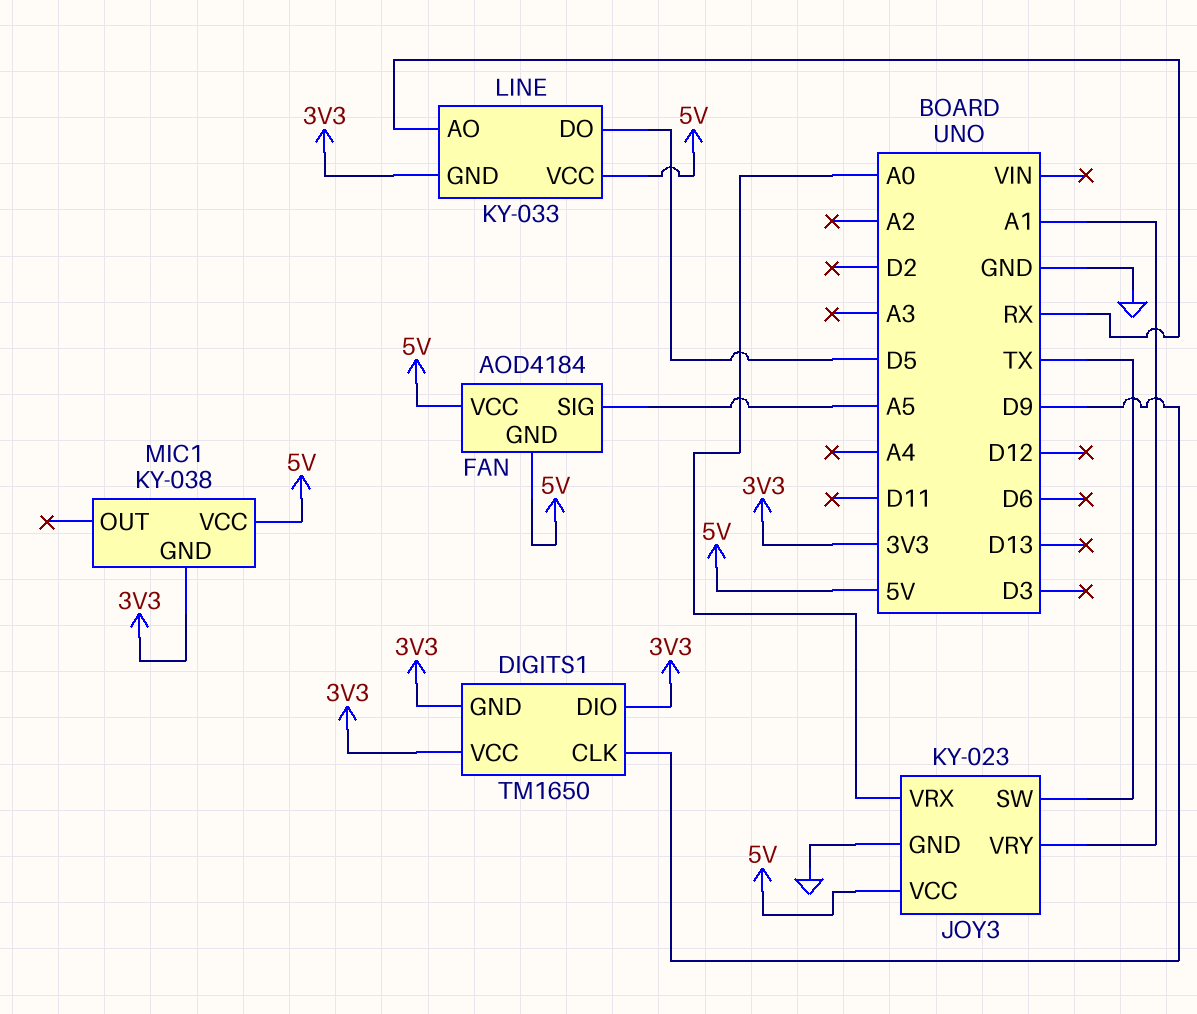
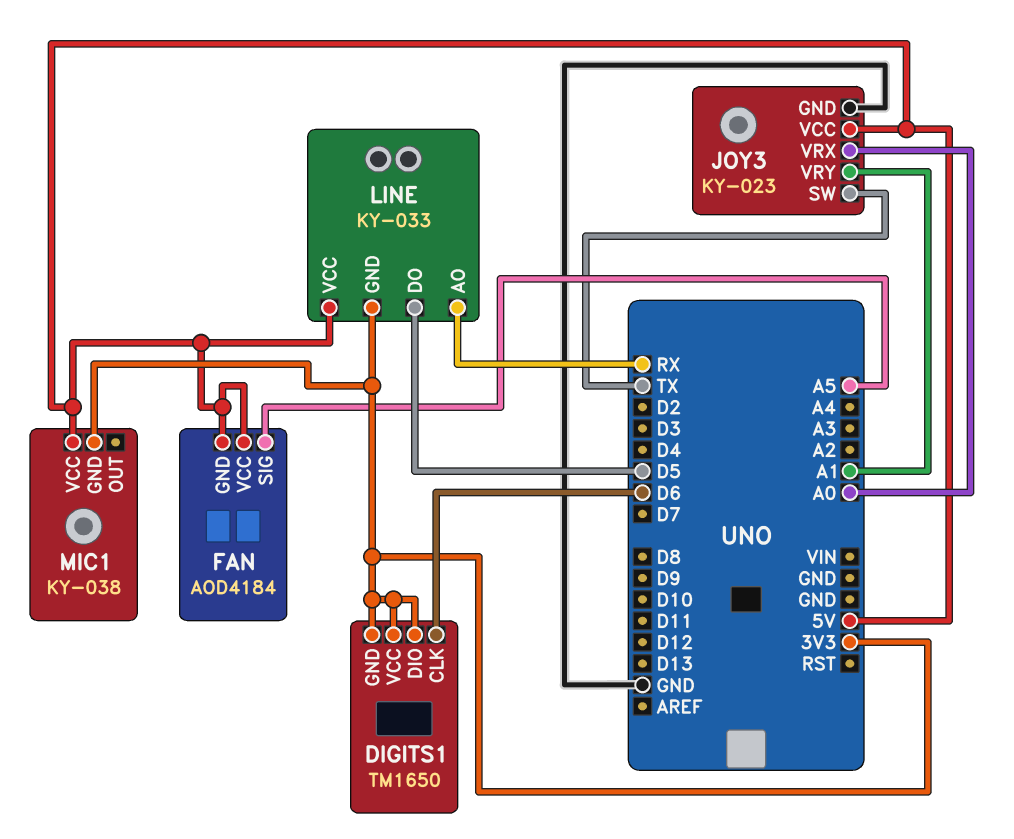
DIGITS1 pin CLK: D9 -> D6

